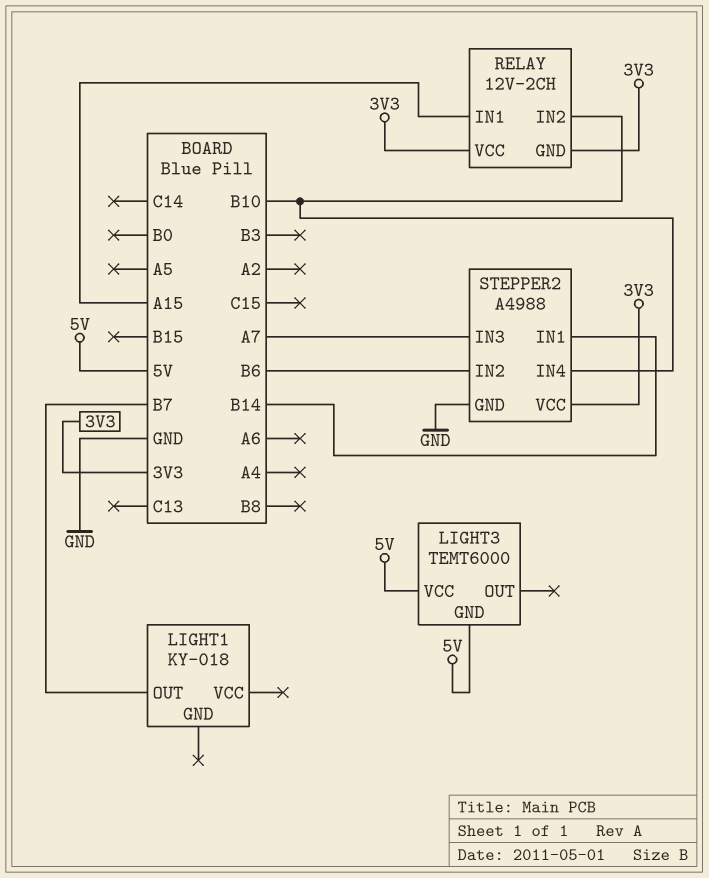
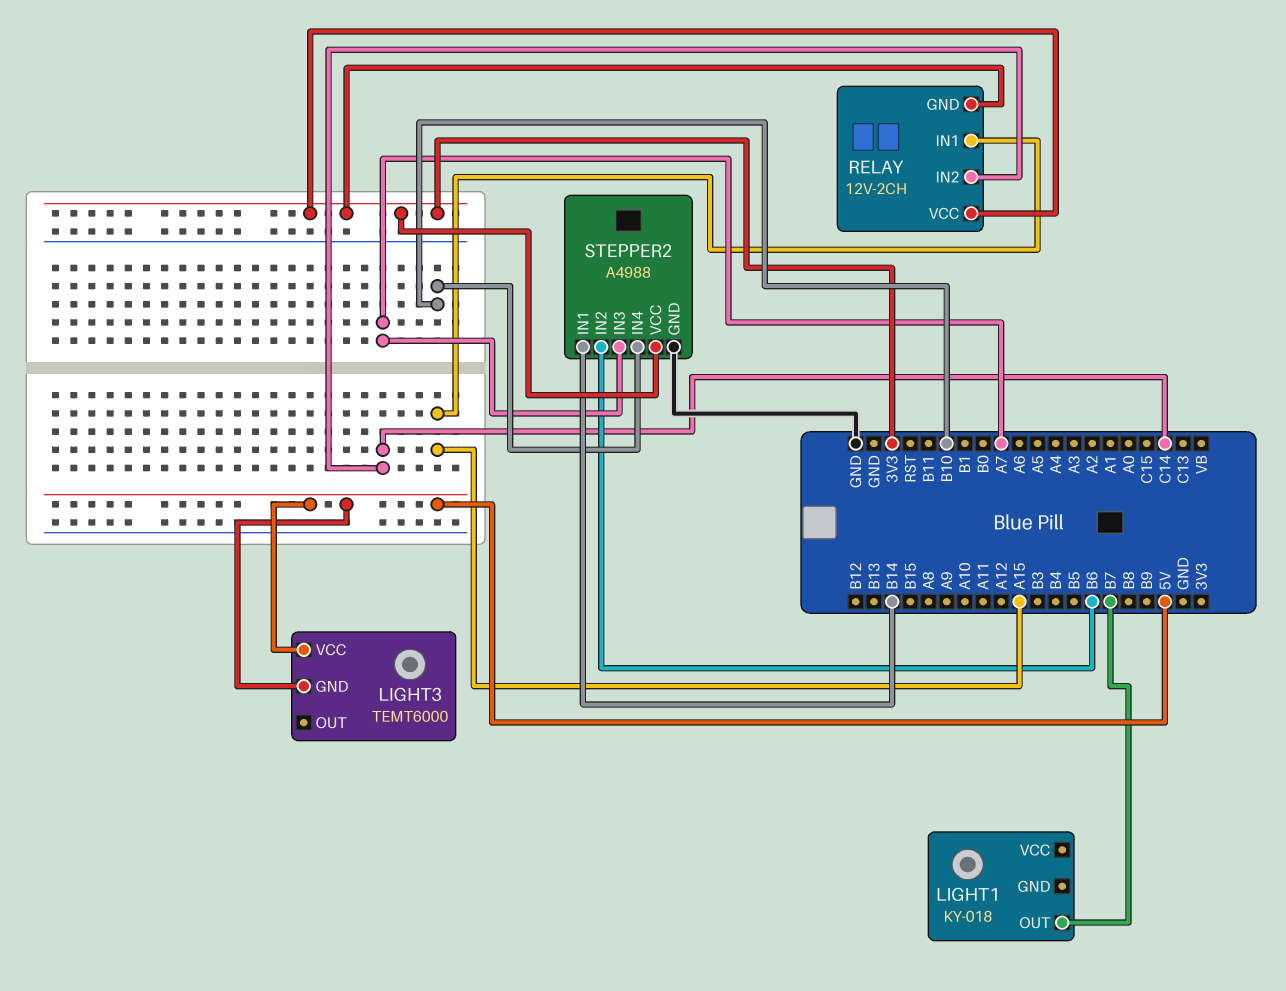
RELAY pin IN2: B10 -> C14

